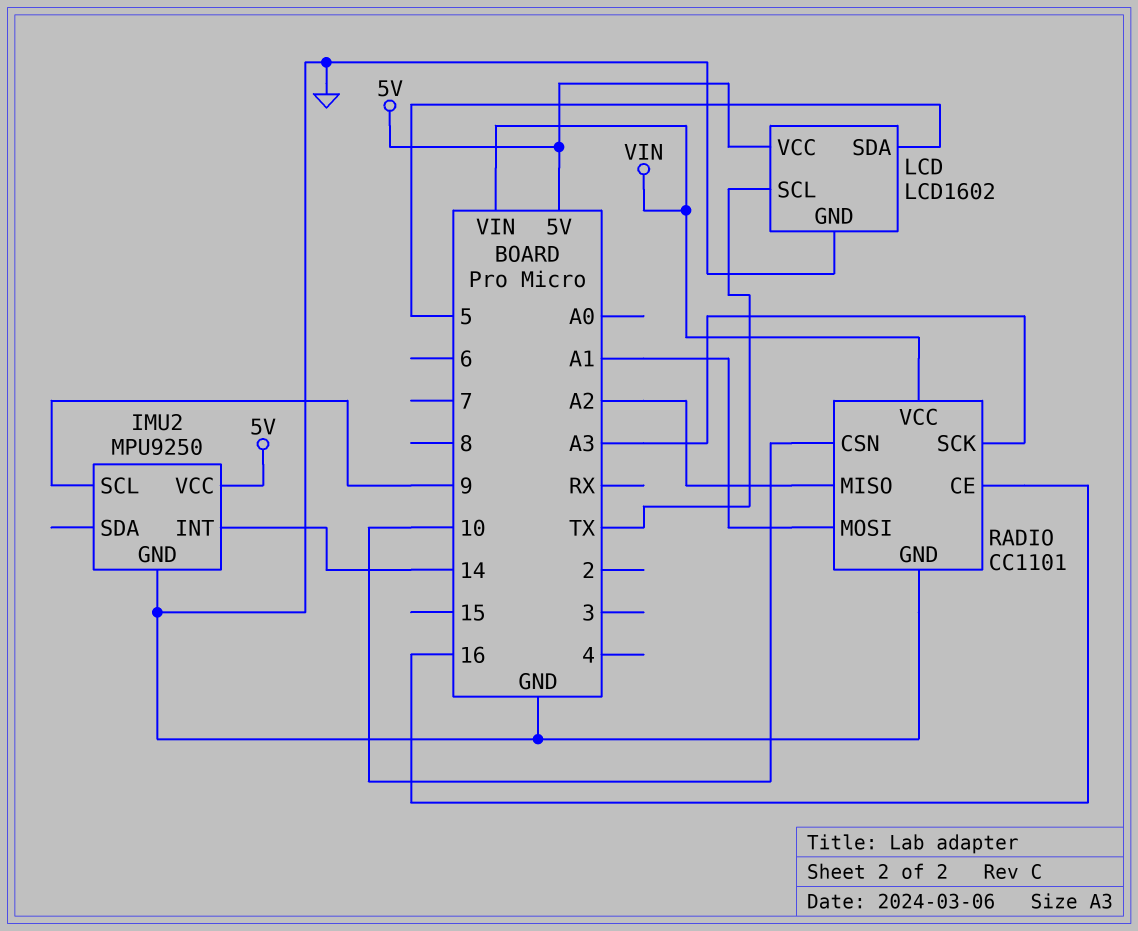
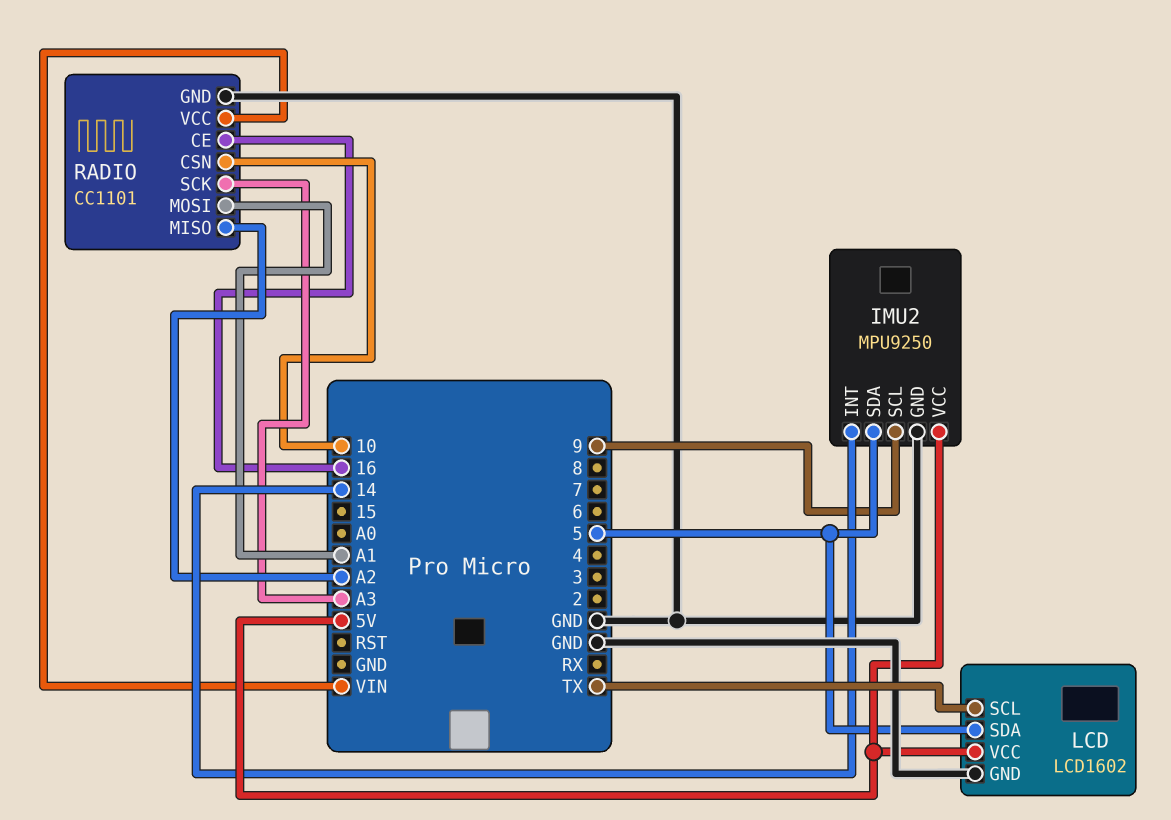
IMU2 pin SDA: none -> 5

